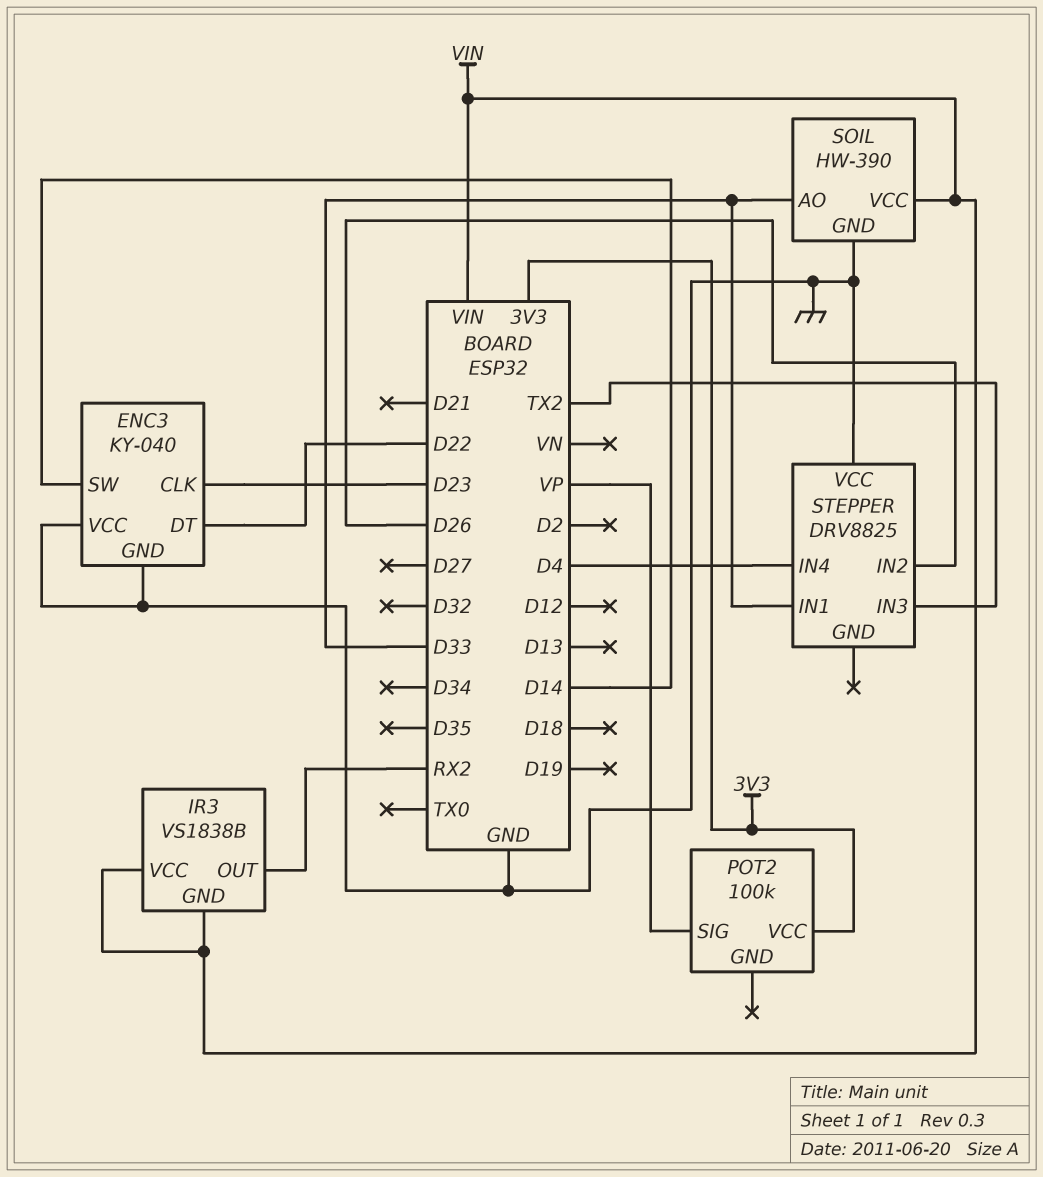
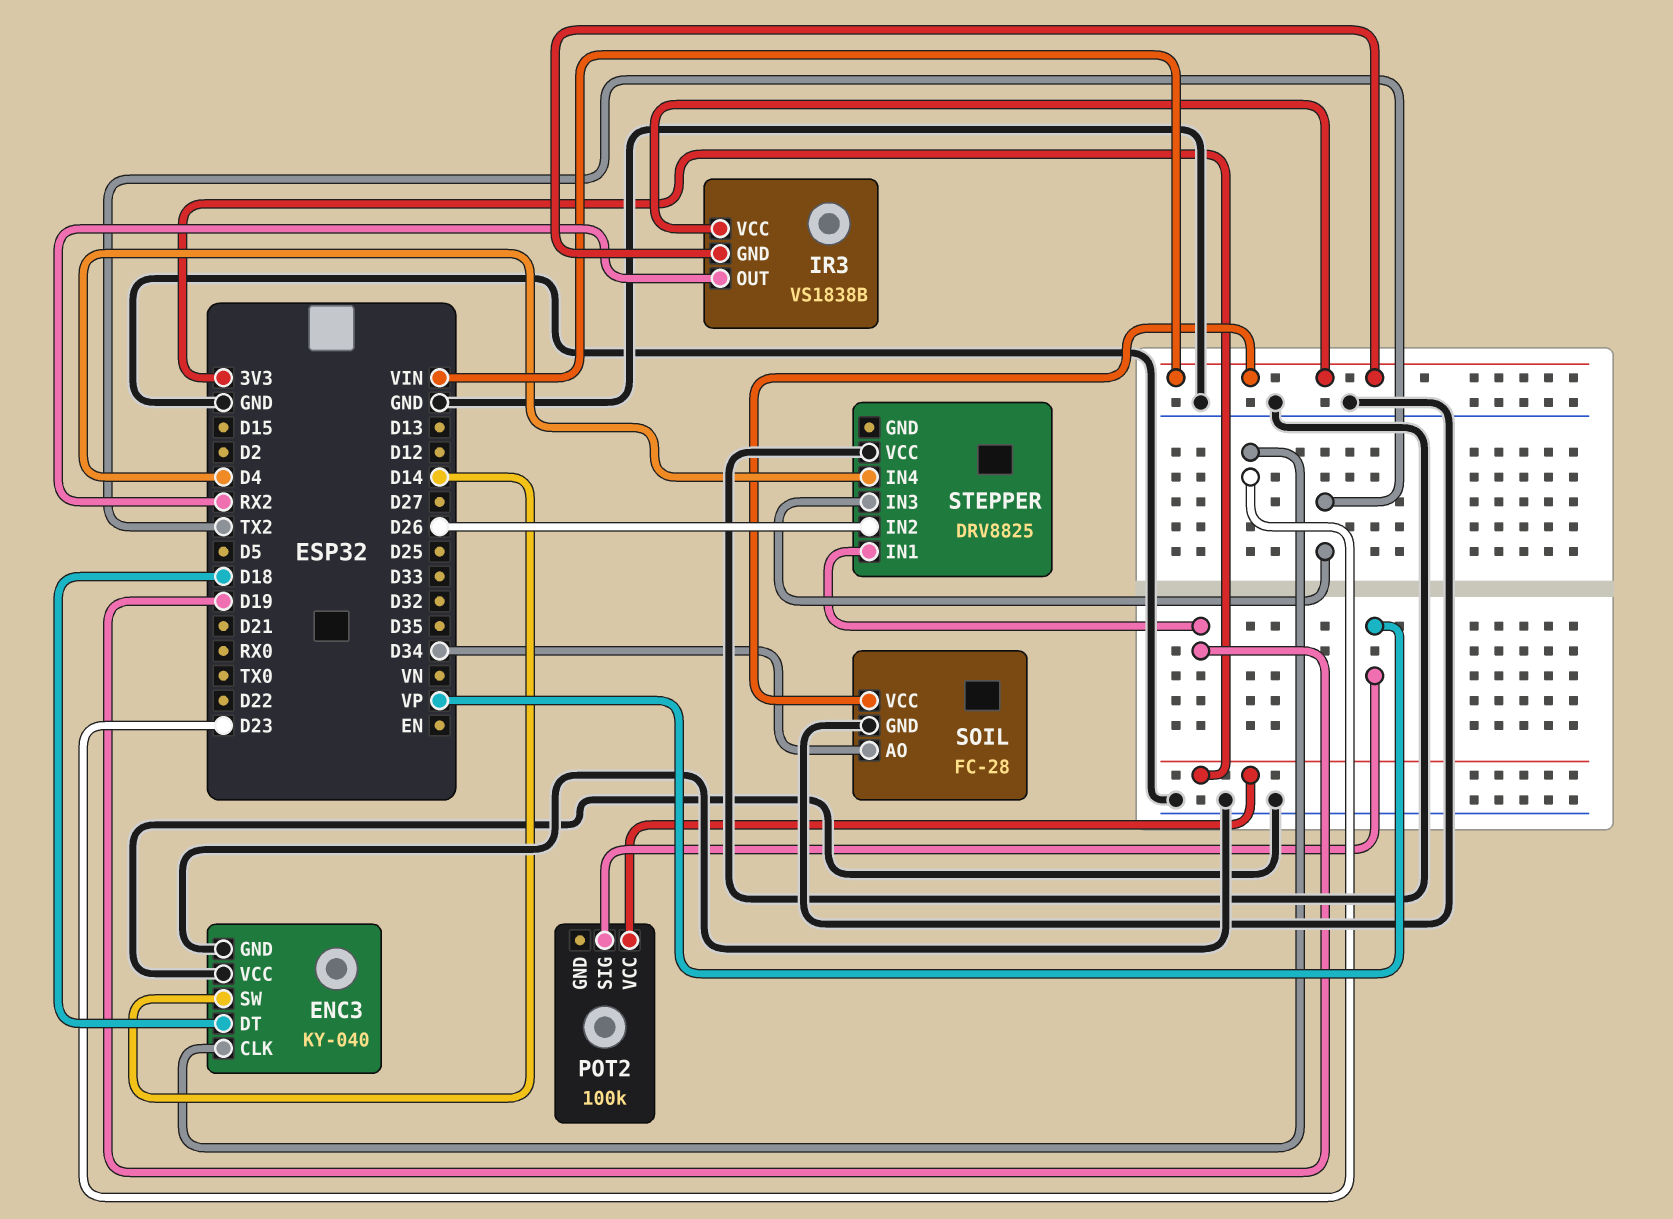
ENC3 pin DT: D22 -> D18
SOIL: HW-390 -> FC-28
SOIL pin AO: D33 -> D34
STEPPER pin IN1: D33 -> D19

